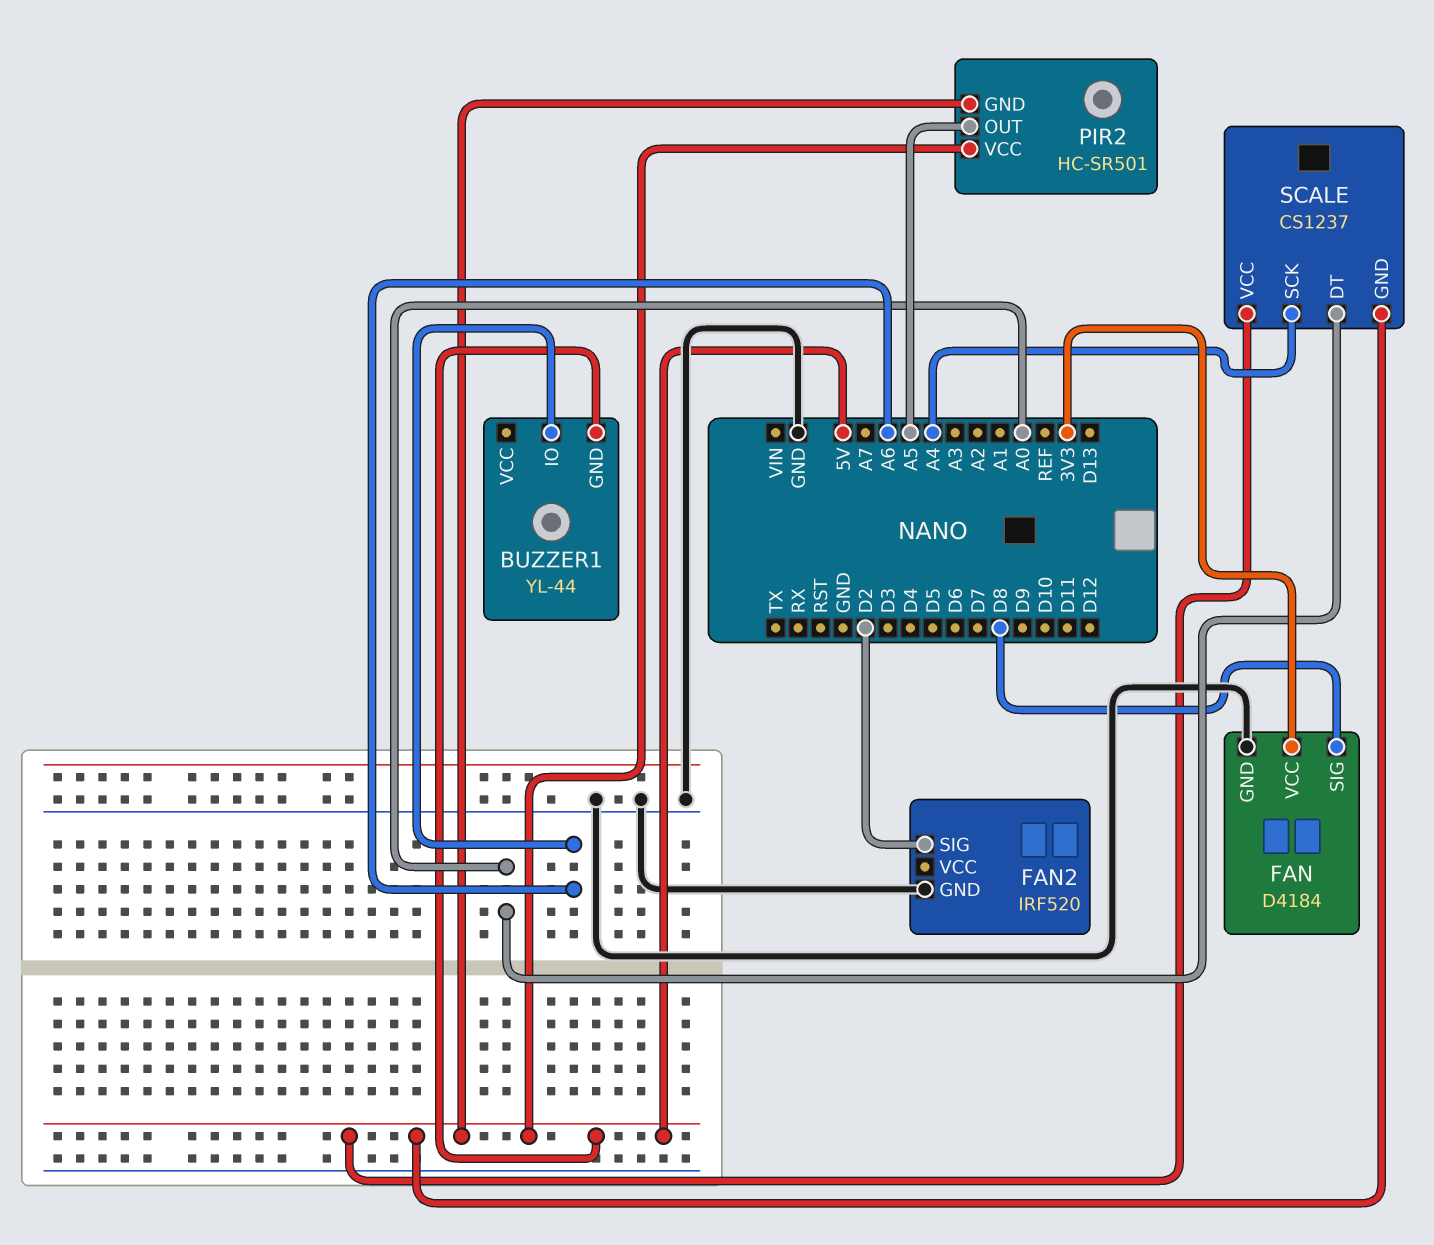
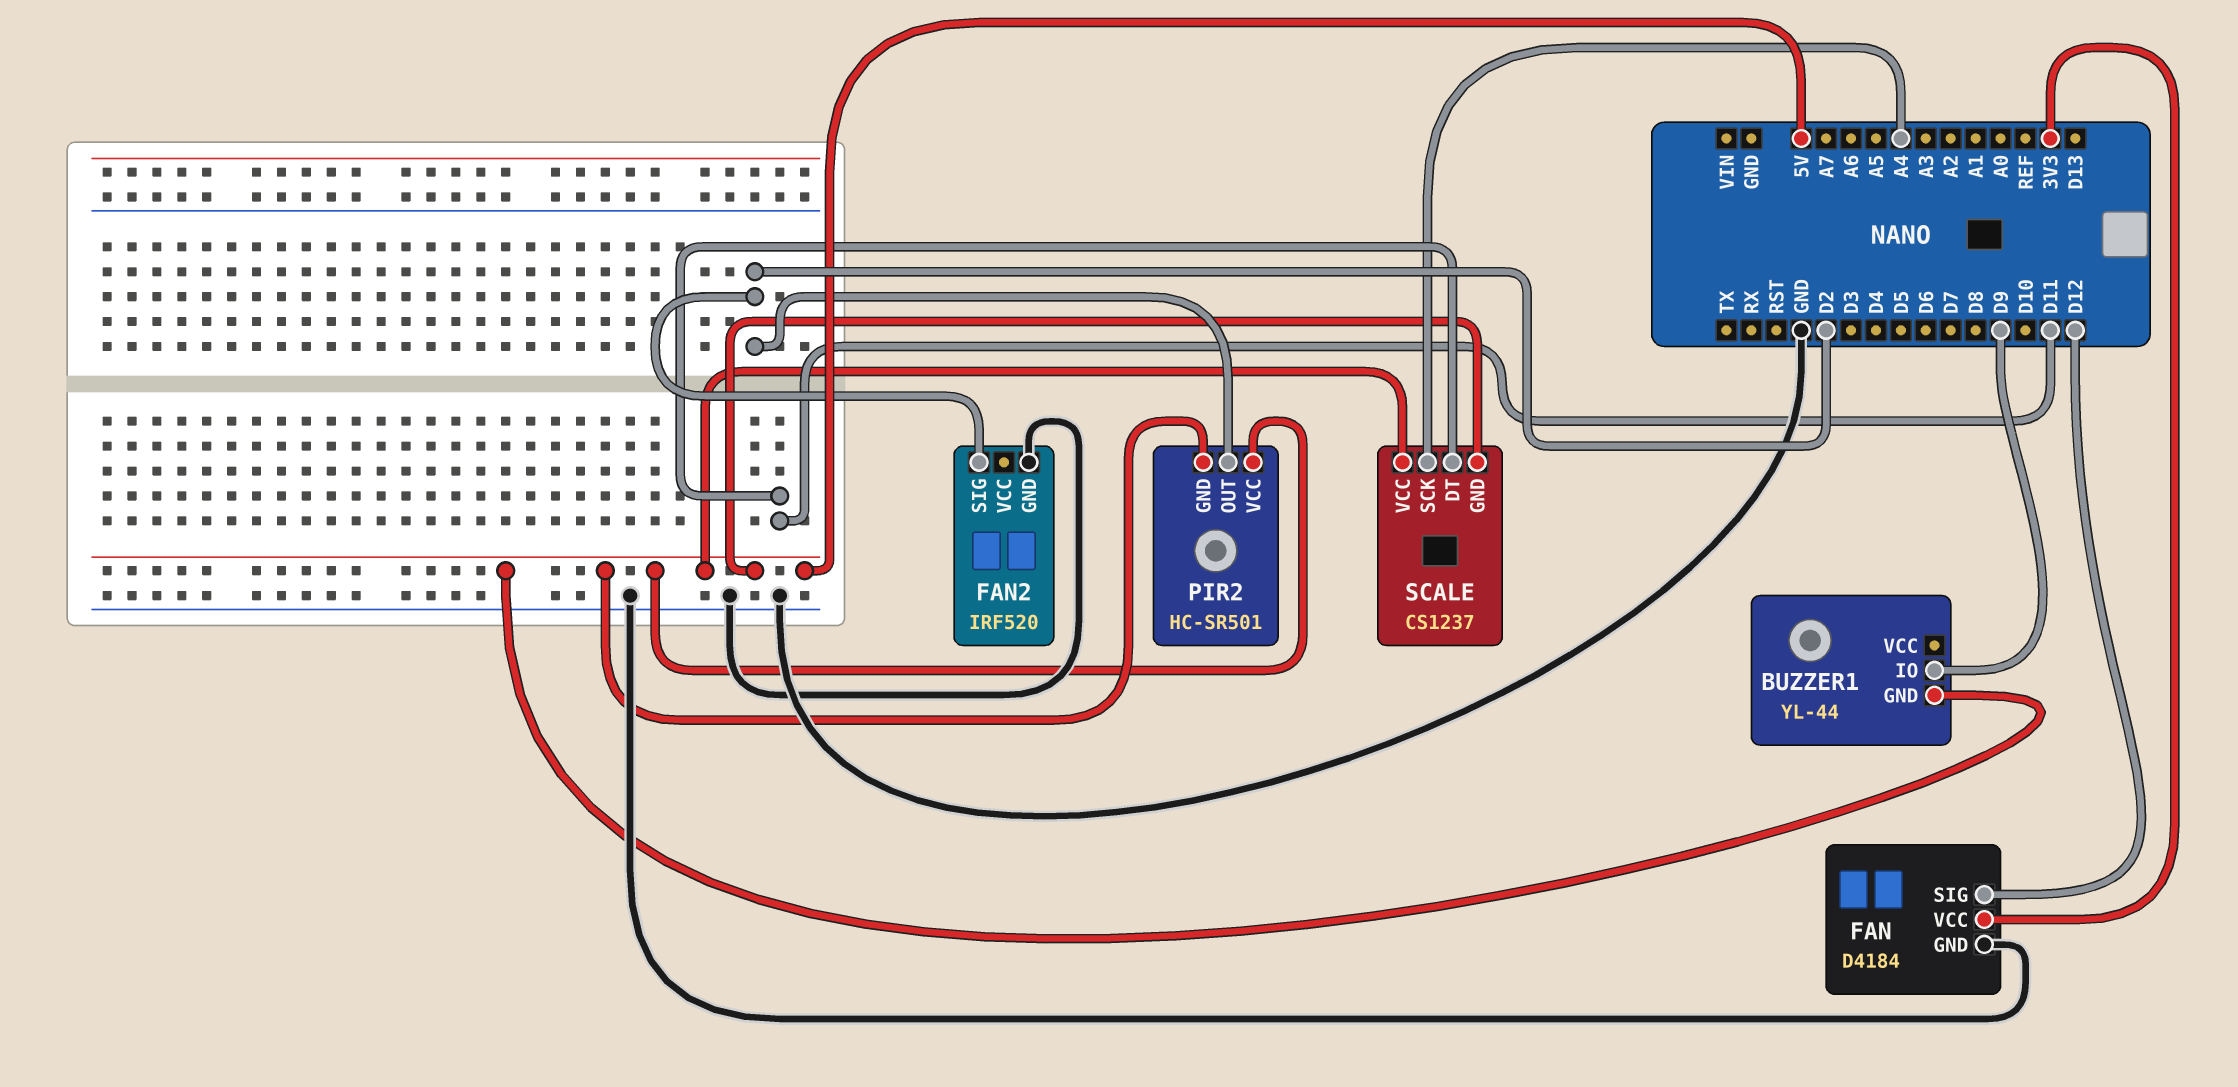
BUZZER1 pin IO: A6 -> D9
FAN pin SIG: D8 -> D12
PIR2 pin OUT: A5 -> D2
SCALE pin DT: A0 -> D11

